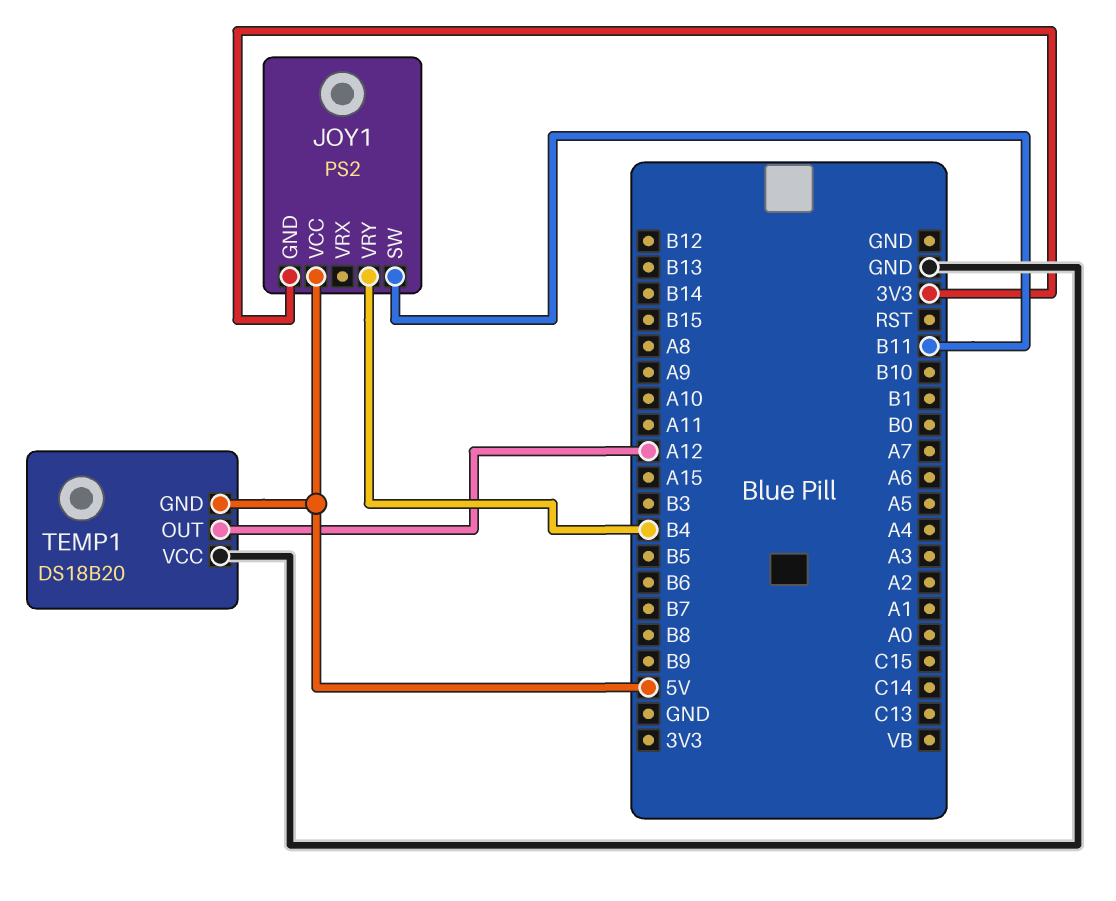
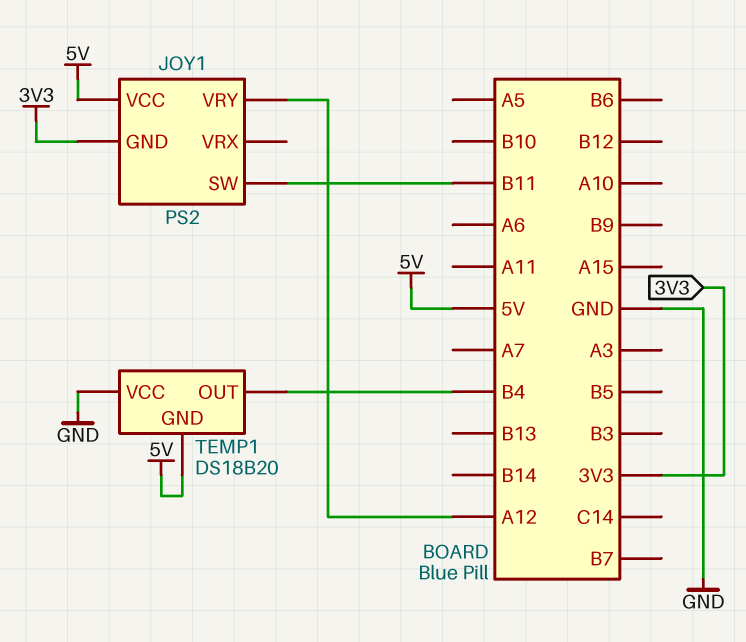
JOY1 pin VRY: B4 -> A12
TEMP1 pin OUT: A12 -> B4

